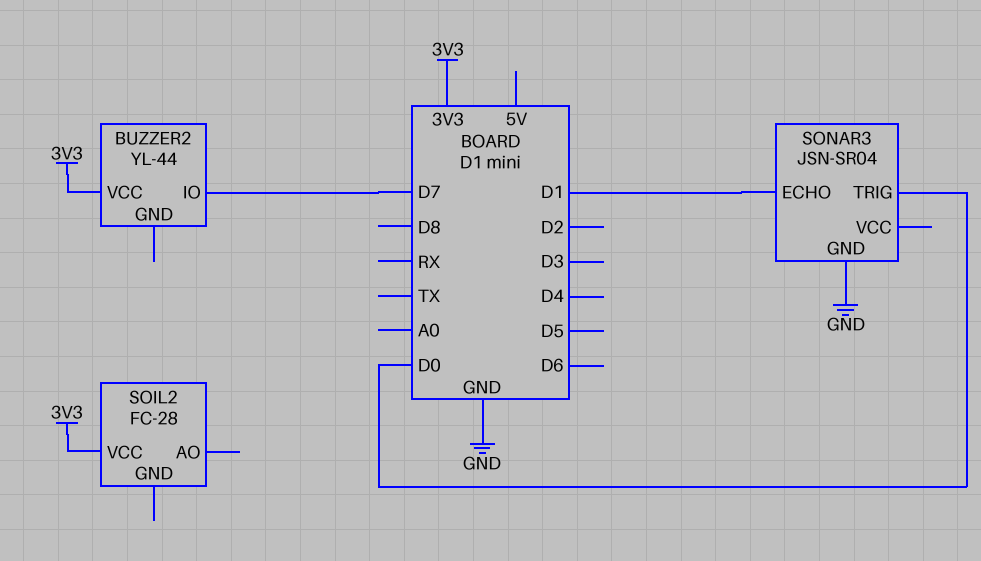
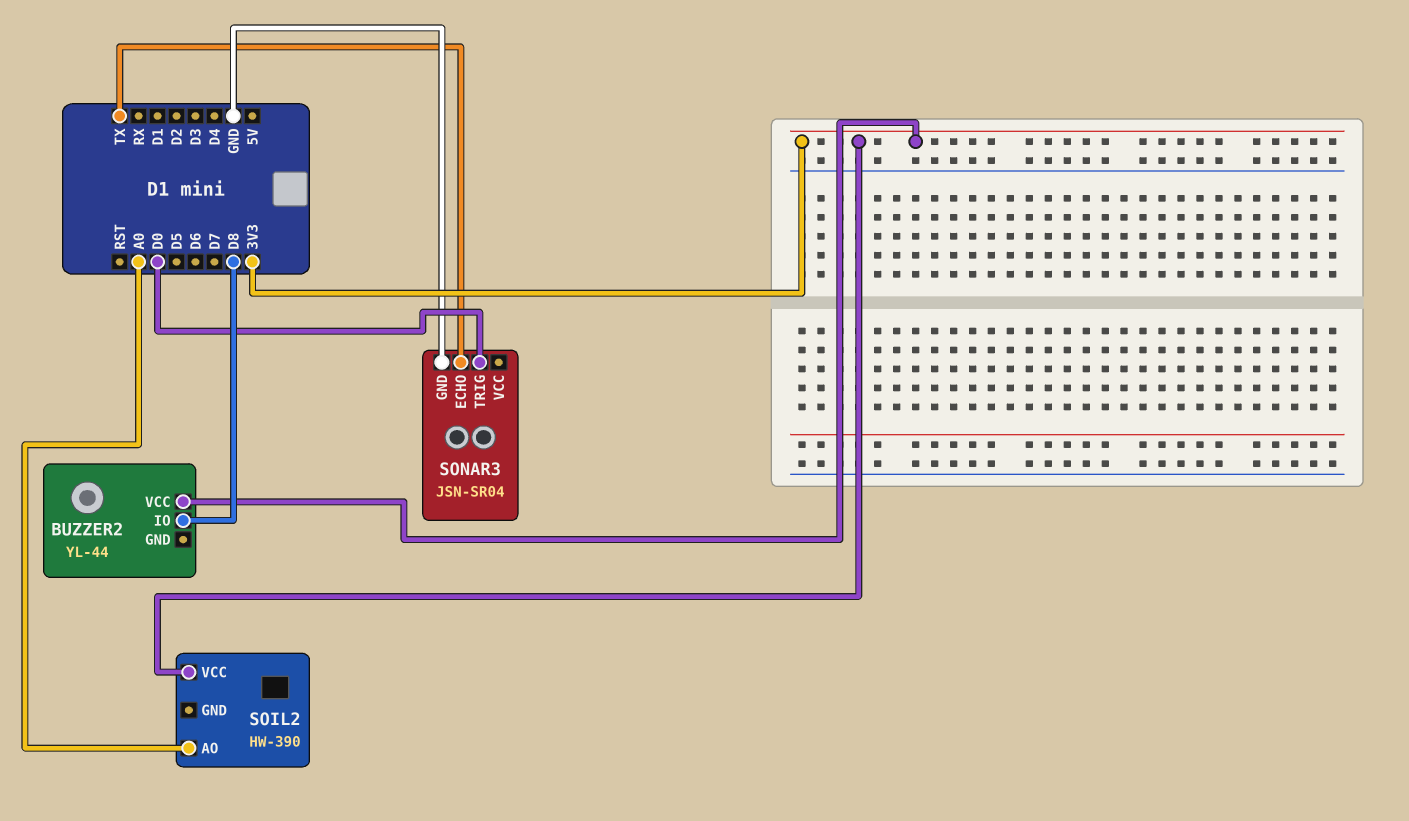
BUZZER2 pin IO: D7 -> D8
SOIL2: FC-28 -> HW-390
SOIL2 pin AO: none -> A0
SONAR3 pin ECHO: D1 -> TX

